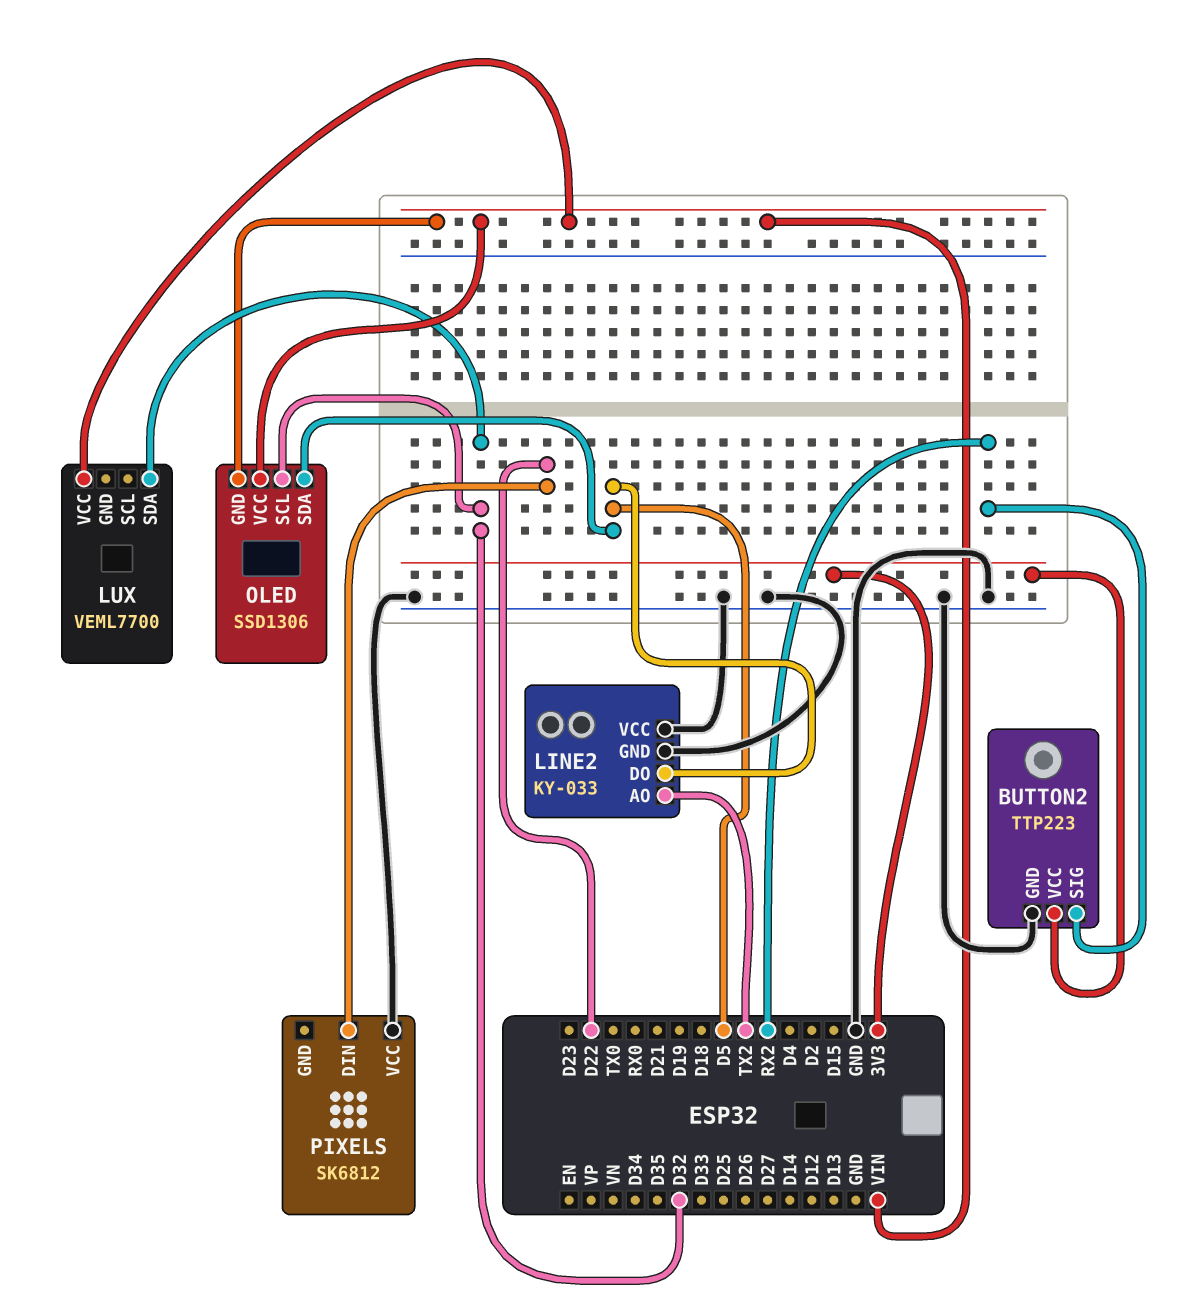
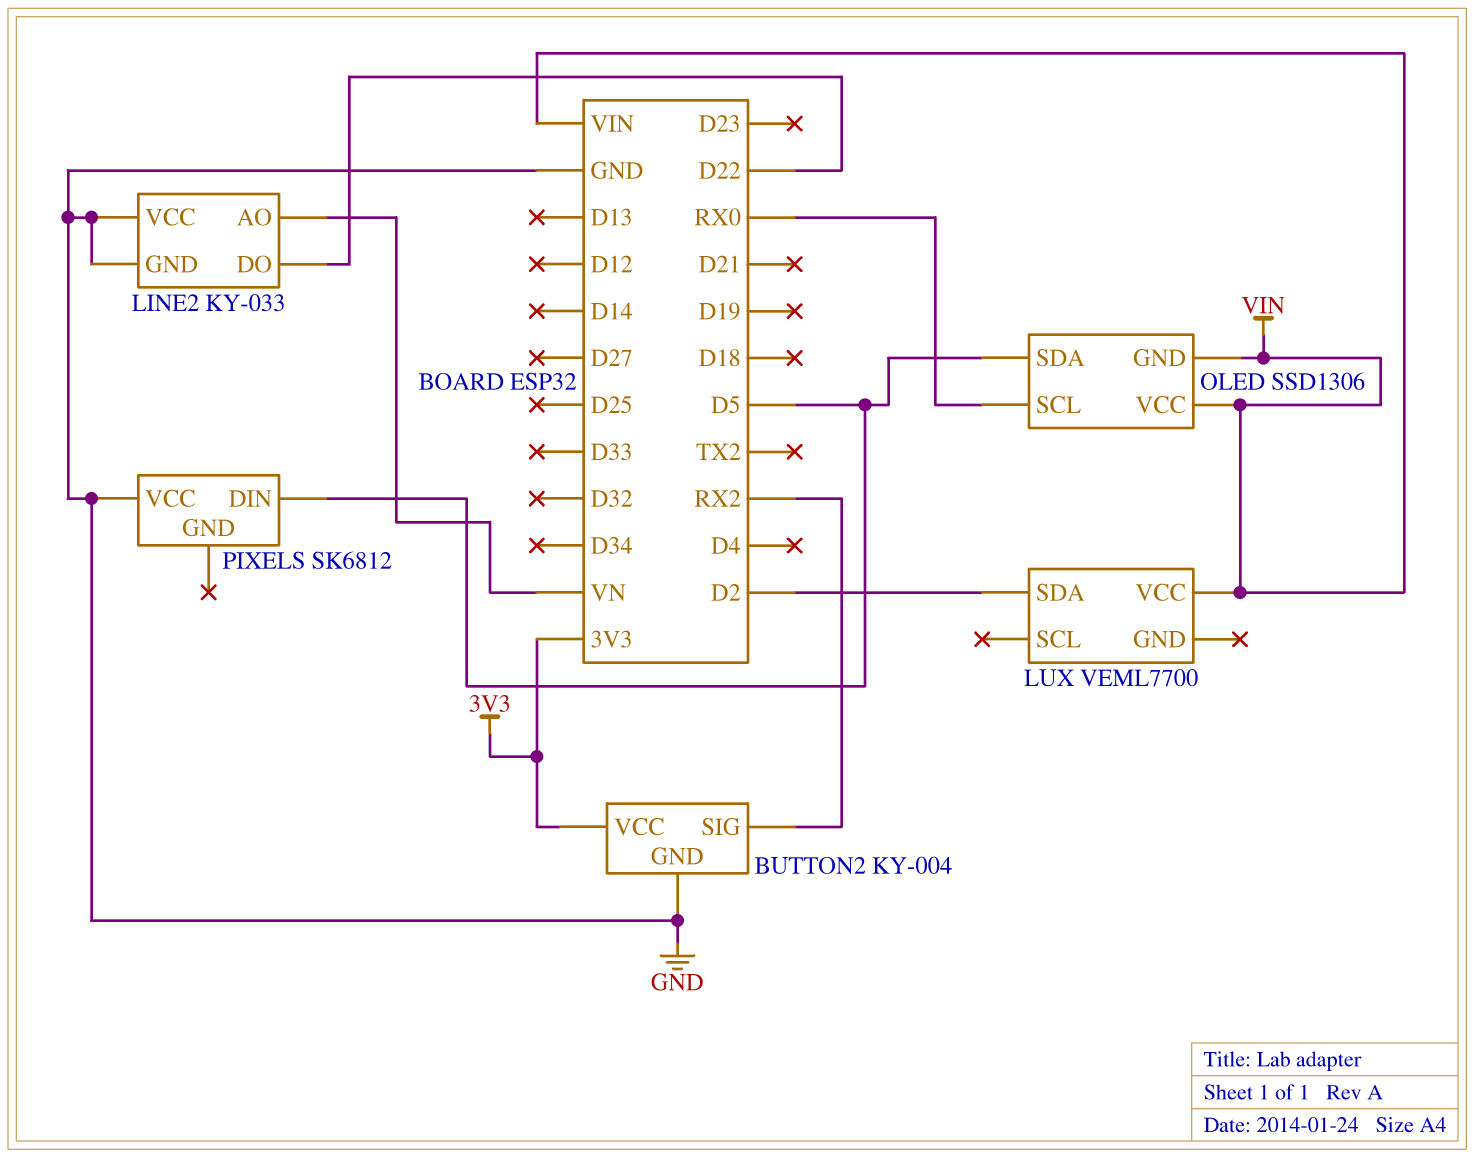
BUTTON2: TTP223 -> KY-004
LINE2 pin AO: TX2 -> VN
LINE2 pin DO: D5 -> D22
LUX pin SDA: D32 -> D2
OLED pin SCL: D32 -> RX0
PIXELS pin DIN: D22 -> D5

